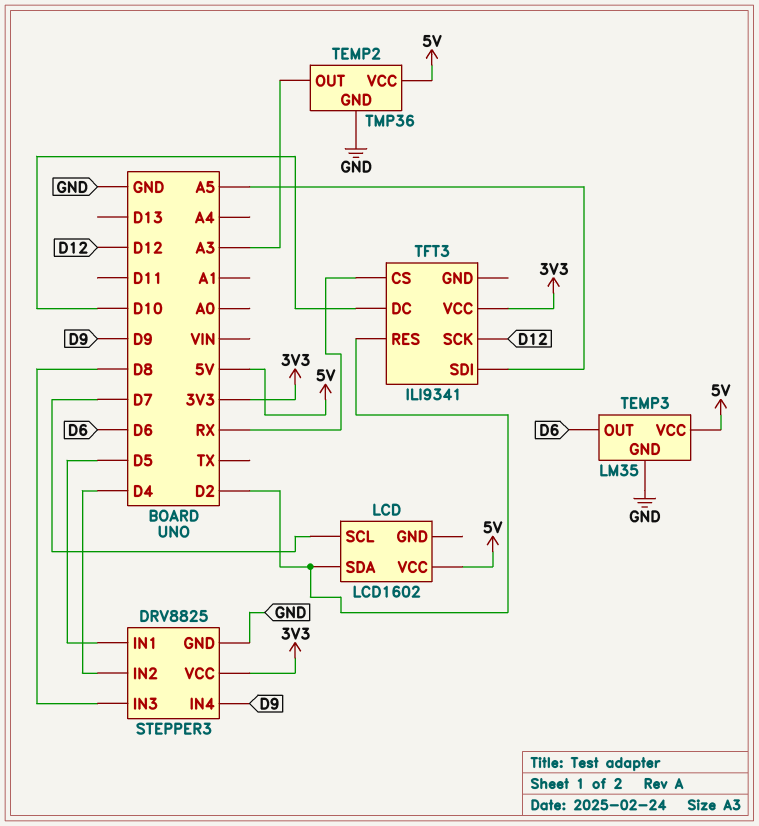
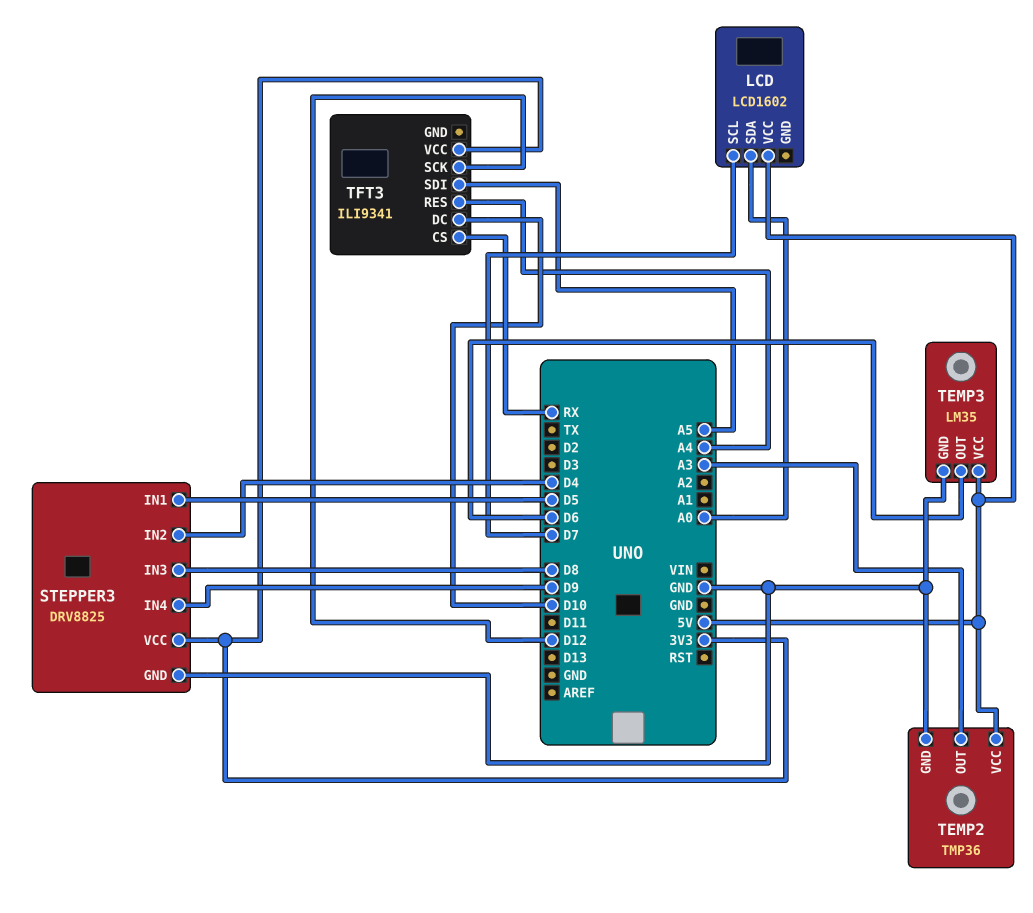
LCD pin SDA: D2 -> A0
TFT3 pin RES: D2 -> A4

